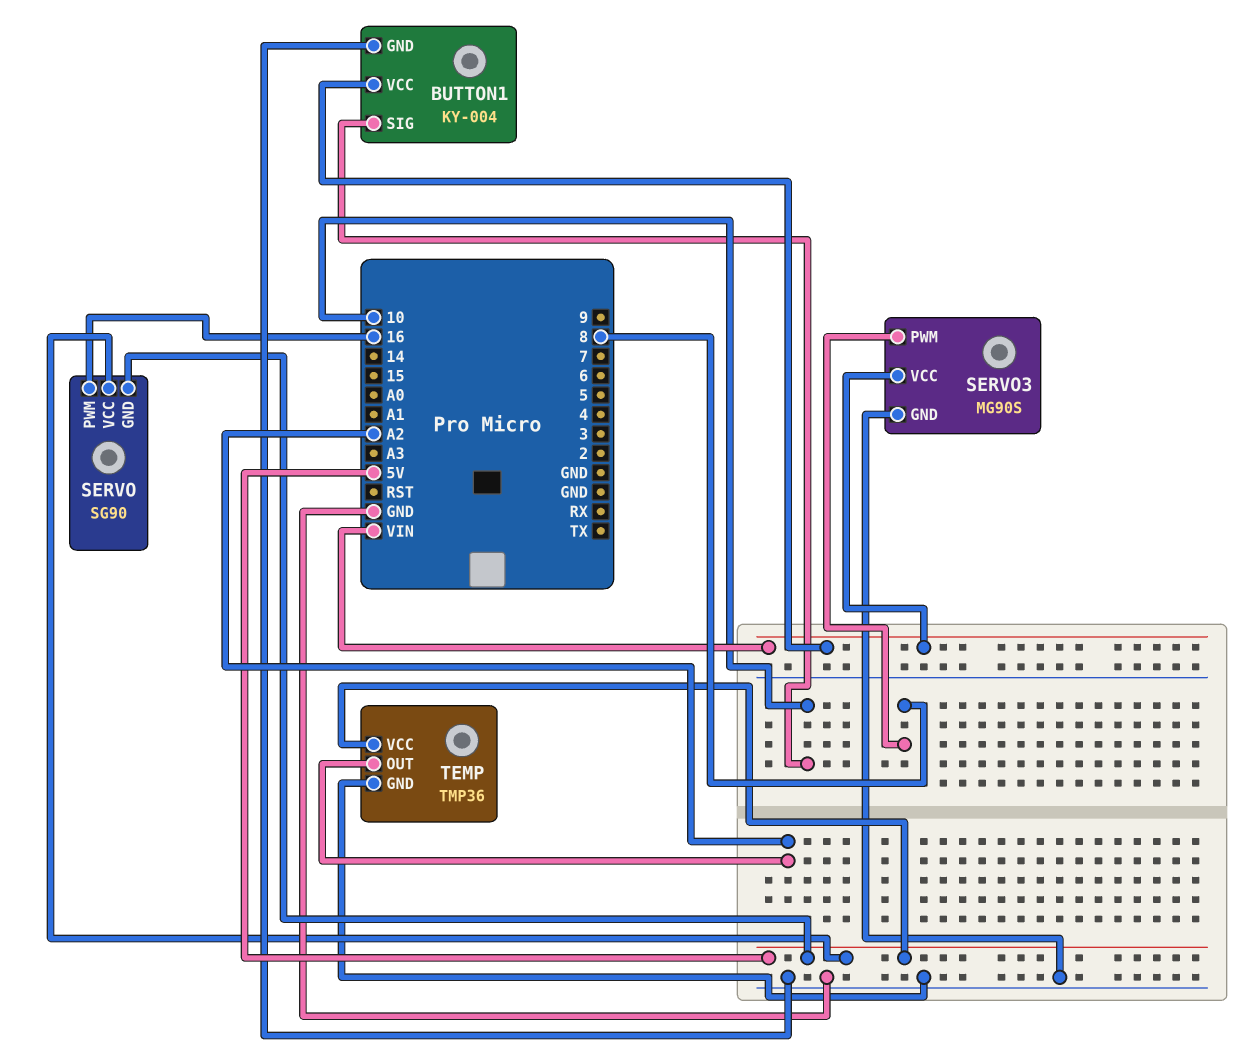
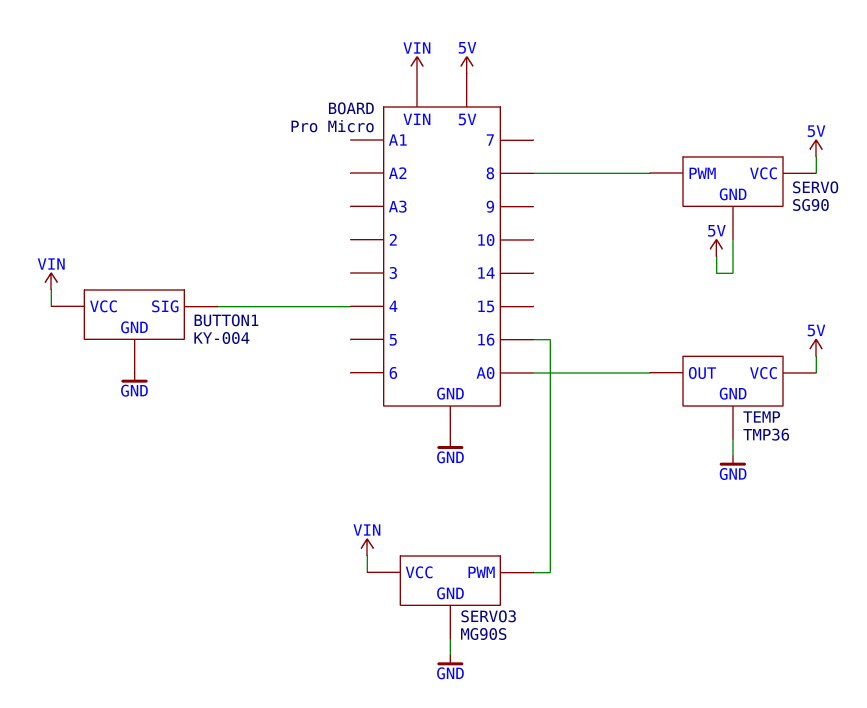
BUTTON1 pin SIG: 10 -> 4
SERVO pin PWM: 16 -> 8
SERVO3 pin PWM: 8 -> 16
TEMP pin OUT: A2 -> A0

